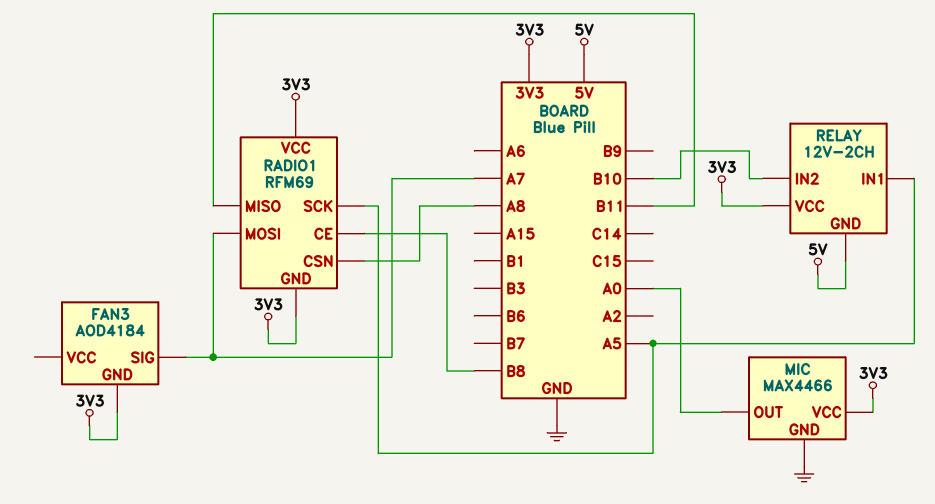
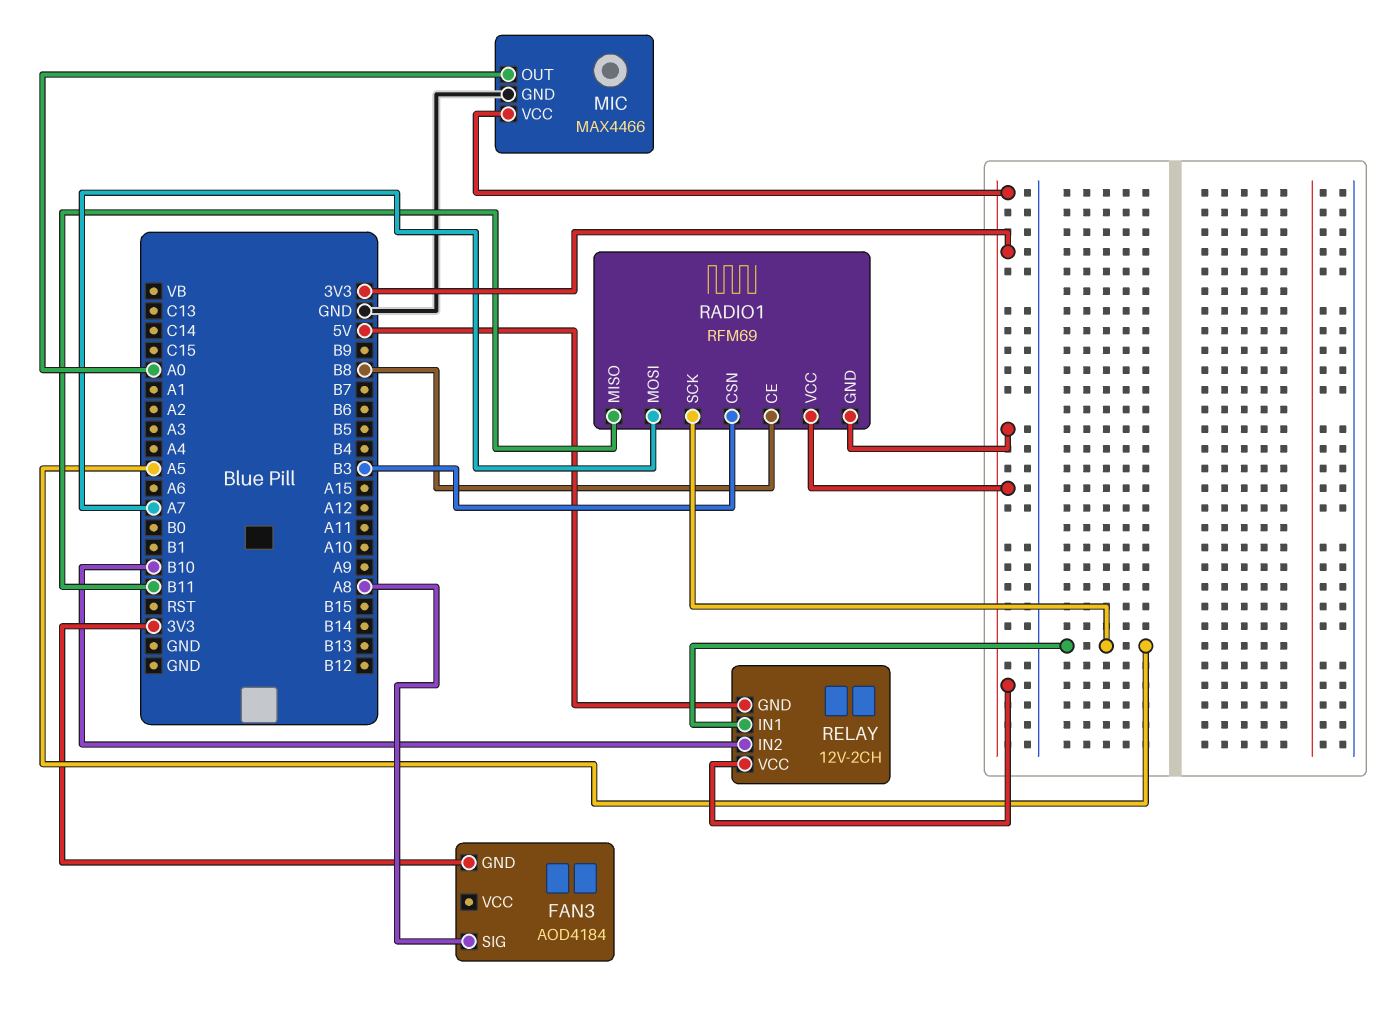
FAN3 pin SIG: A7 -> A8
RADIO1 pin CSN: A8 -> B3

